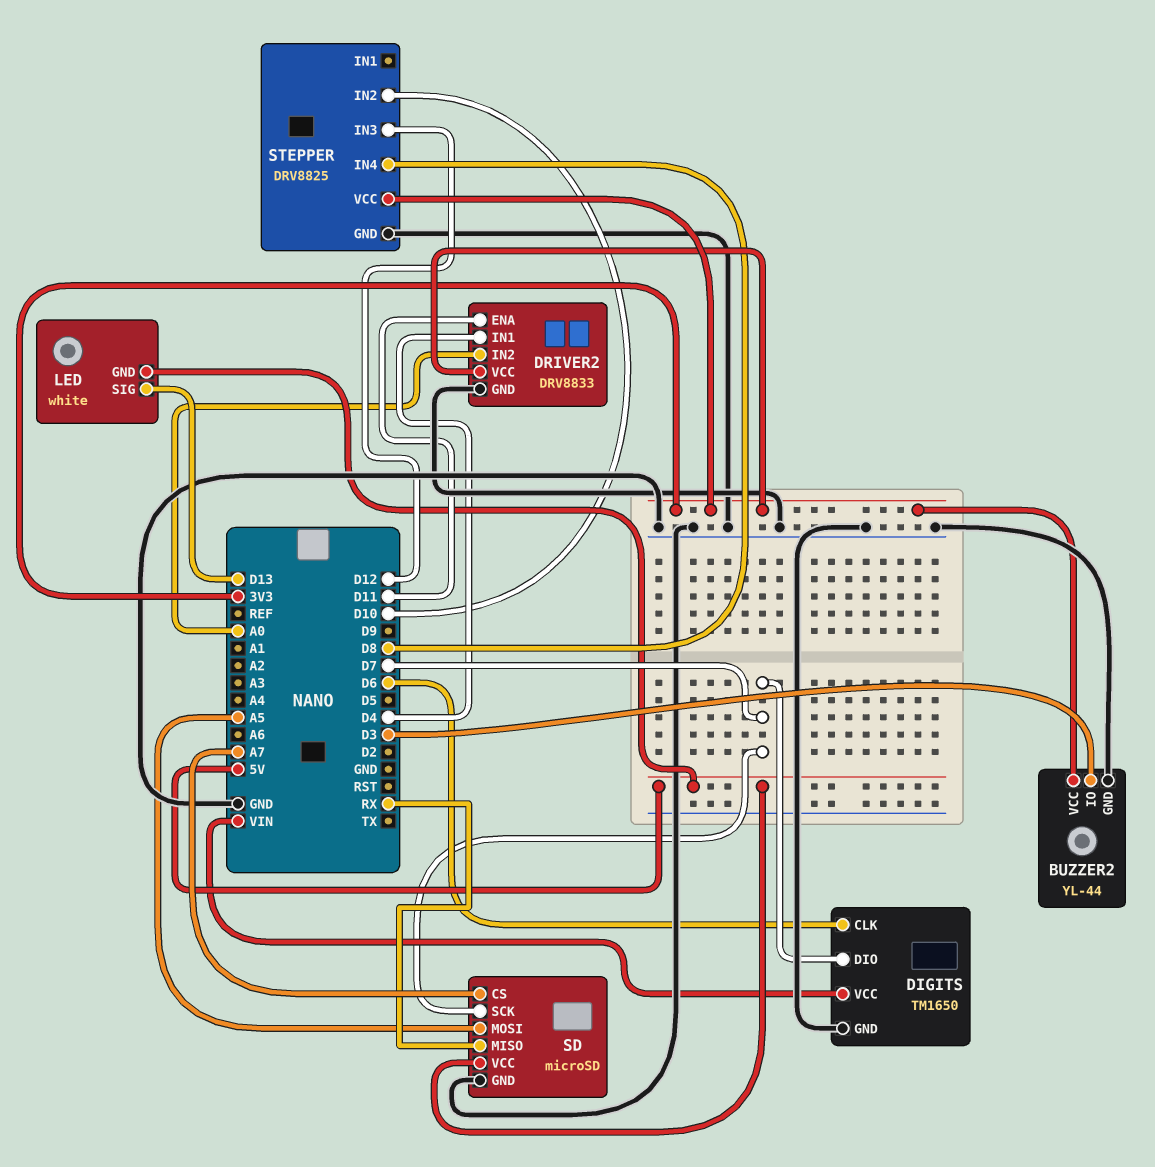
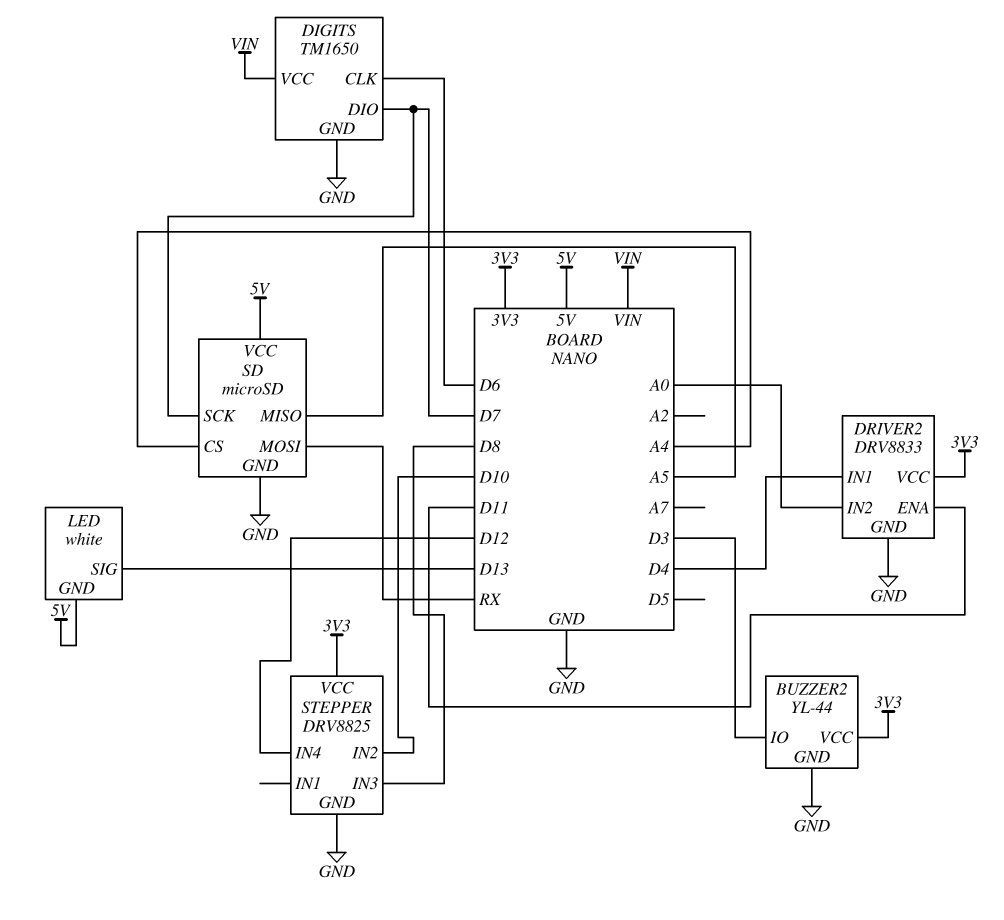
SD pin CS: A7 -> A4
SD pin MISO: RX -> A5
SD pin MOSI: A5 -> RX
STEPPER pin IN3: D12 -> D8
STEPPER pin IN4: D8 -> D12

